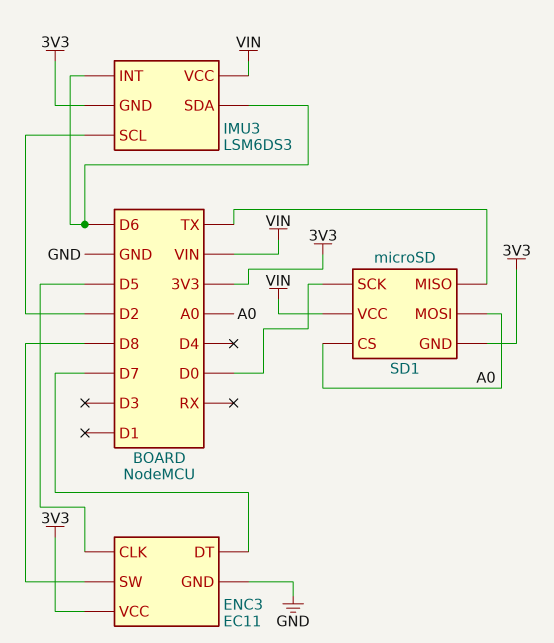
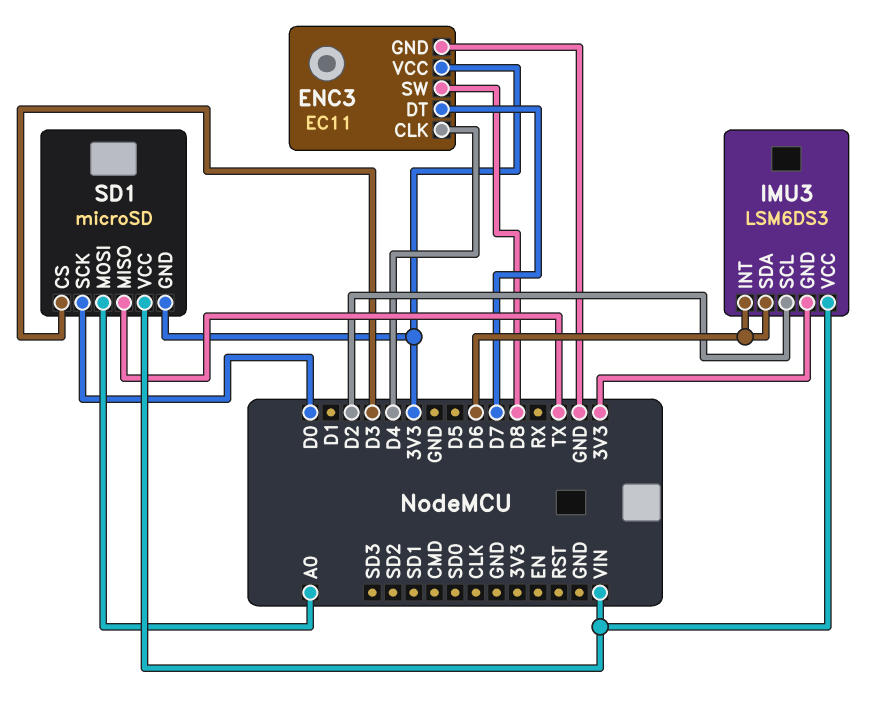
ENC3 pin CLK: D5 -> D4
SD1 pin CS: A0 -> D3

